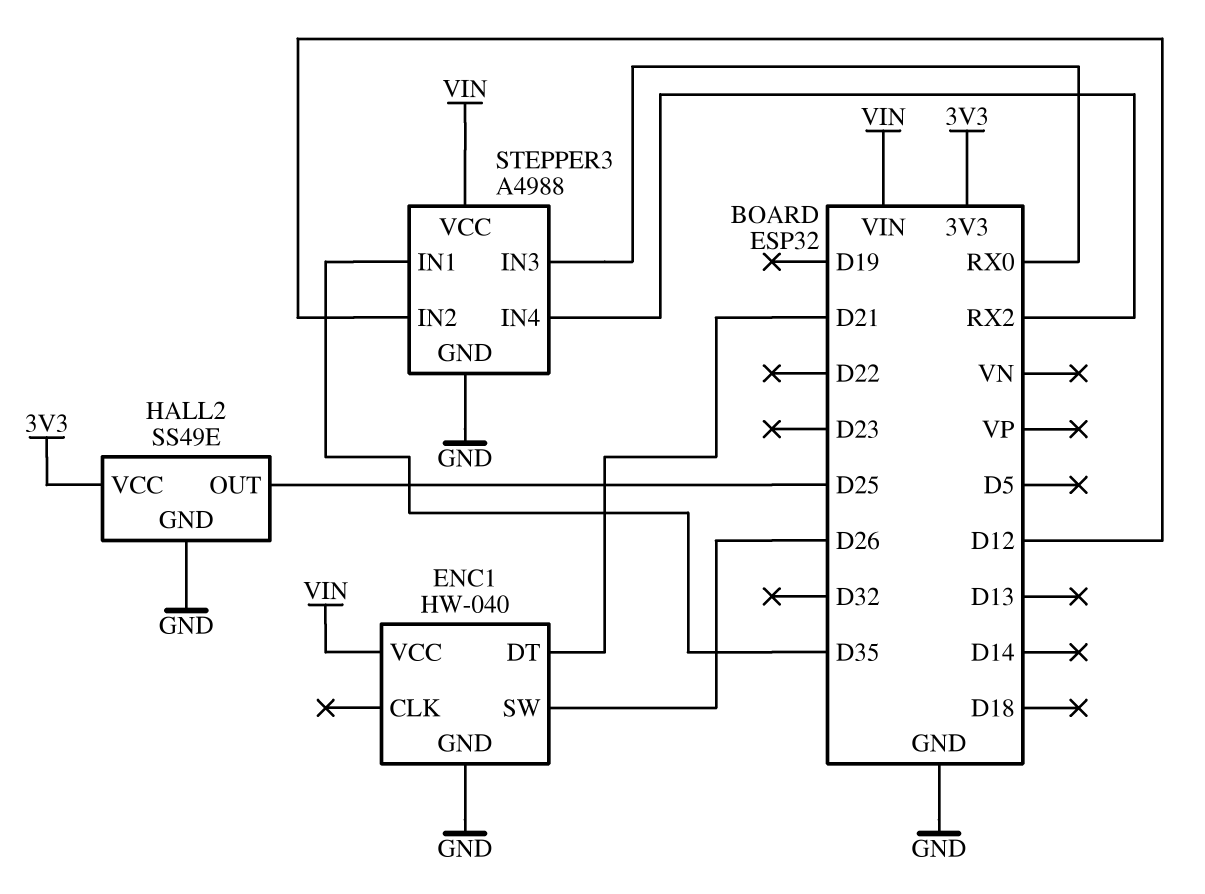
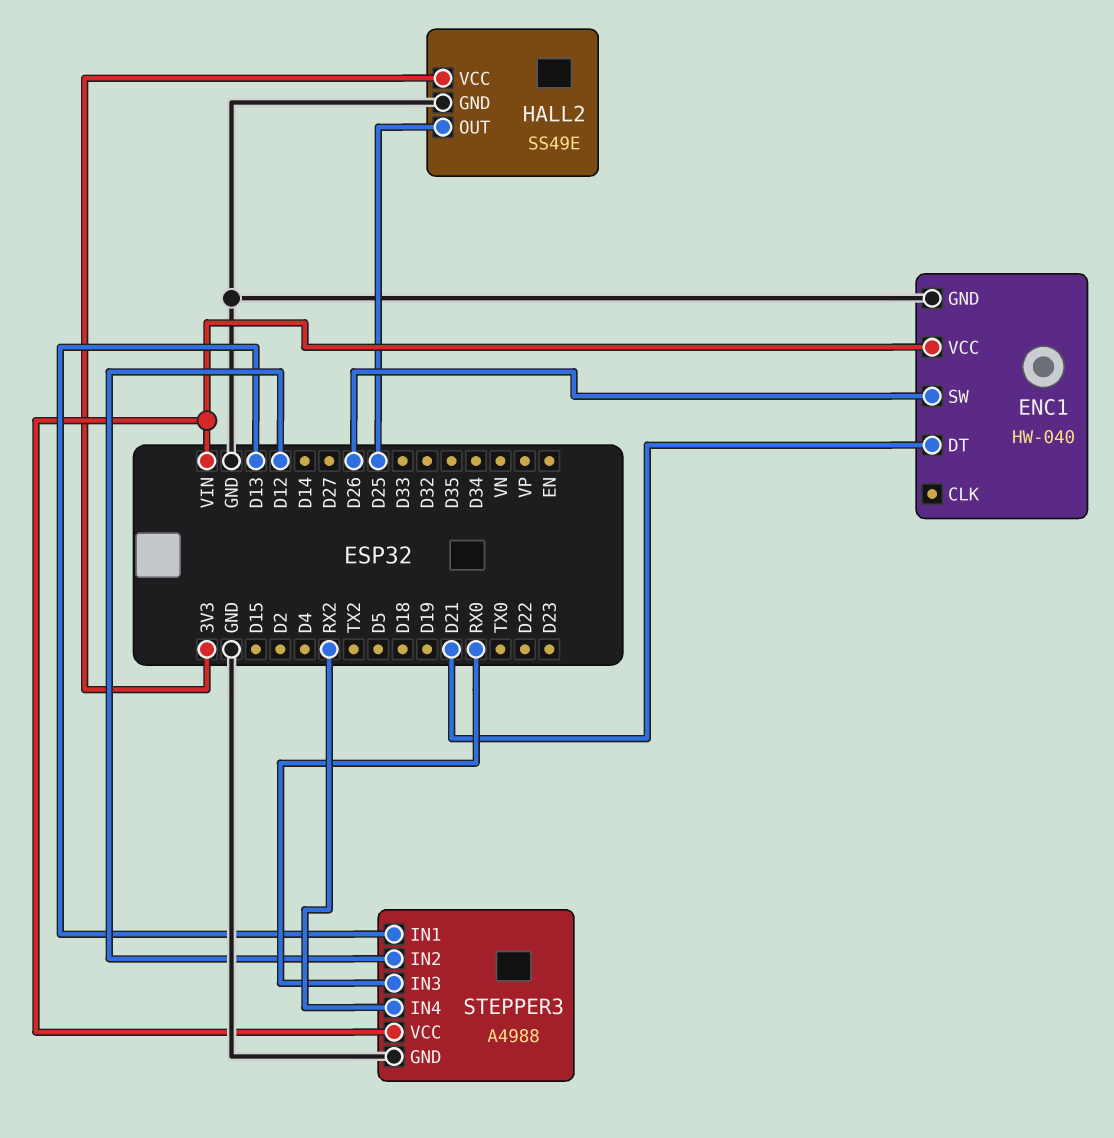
STEPPER3 pin IN1: D35 -> D13

